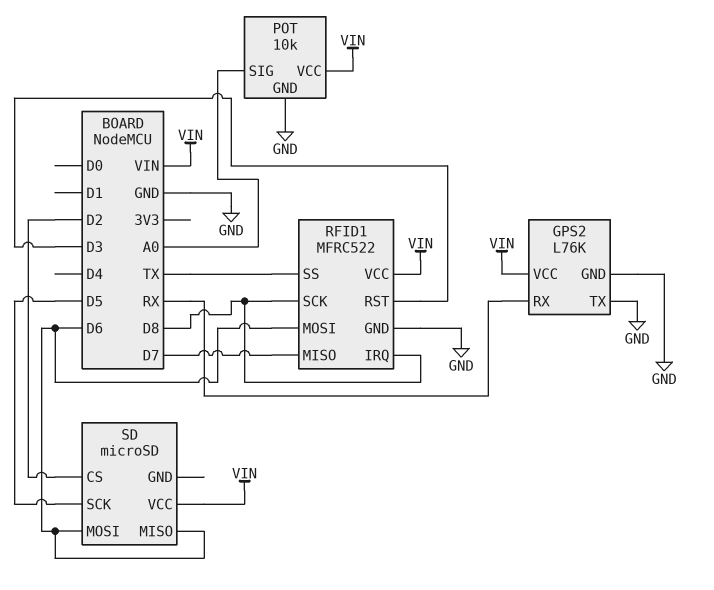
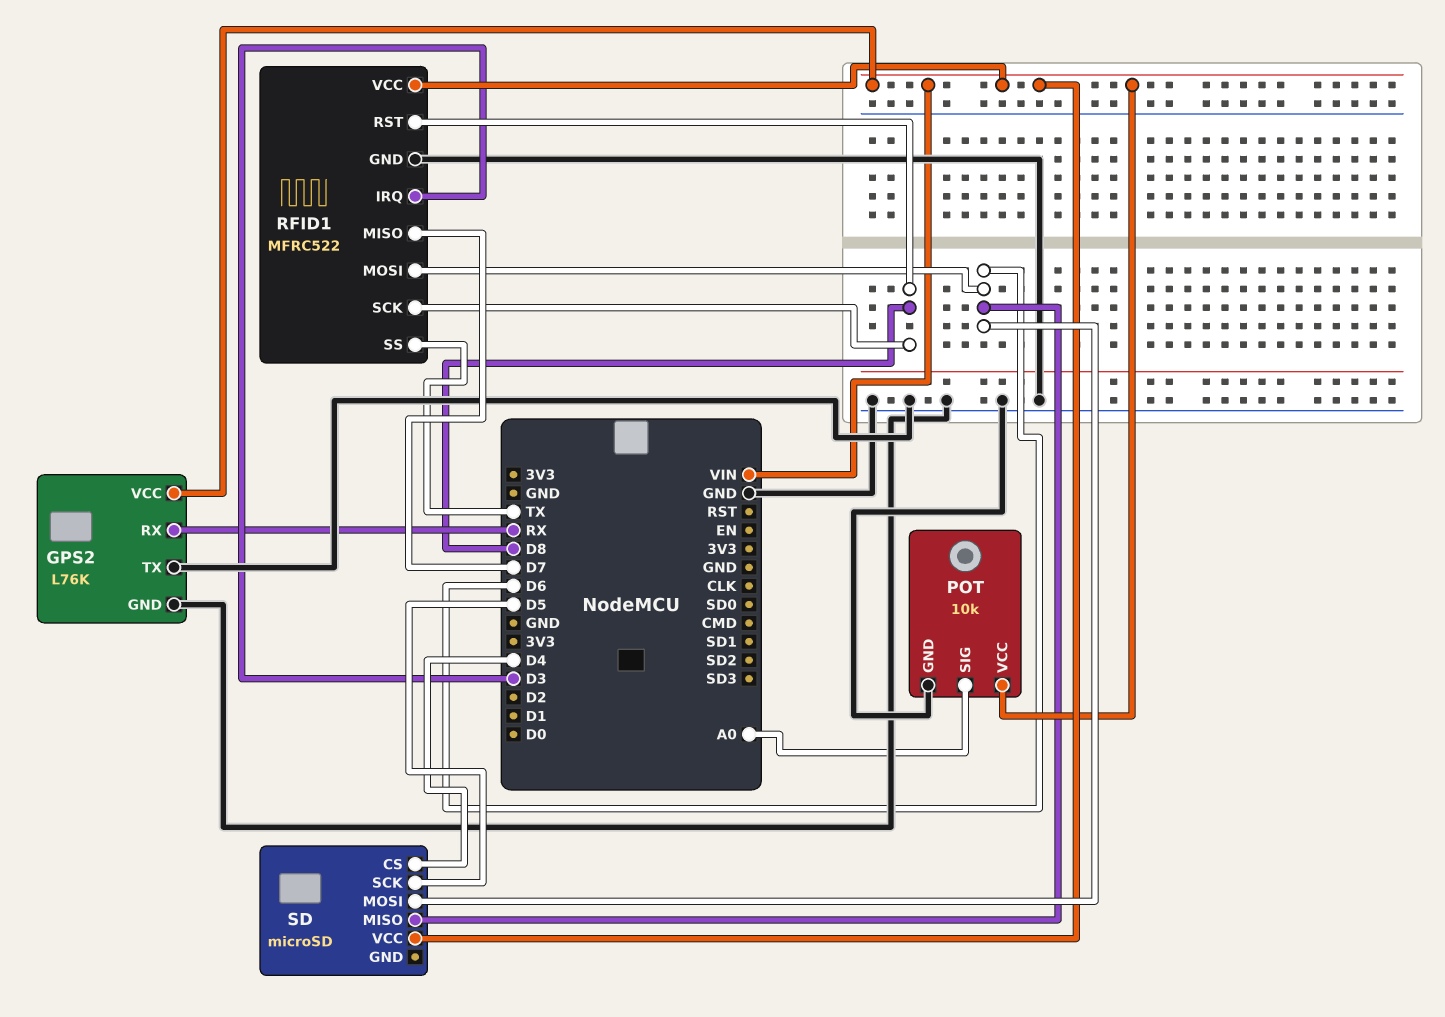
RFID1 pin IRQ: D8 -> D3
RFID1 pin RST: D3 -> D8
SD pin CS: D2 -> D4

